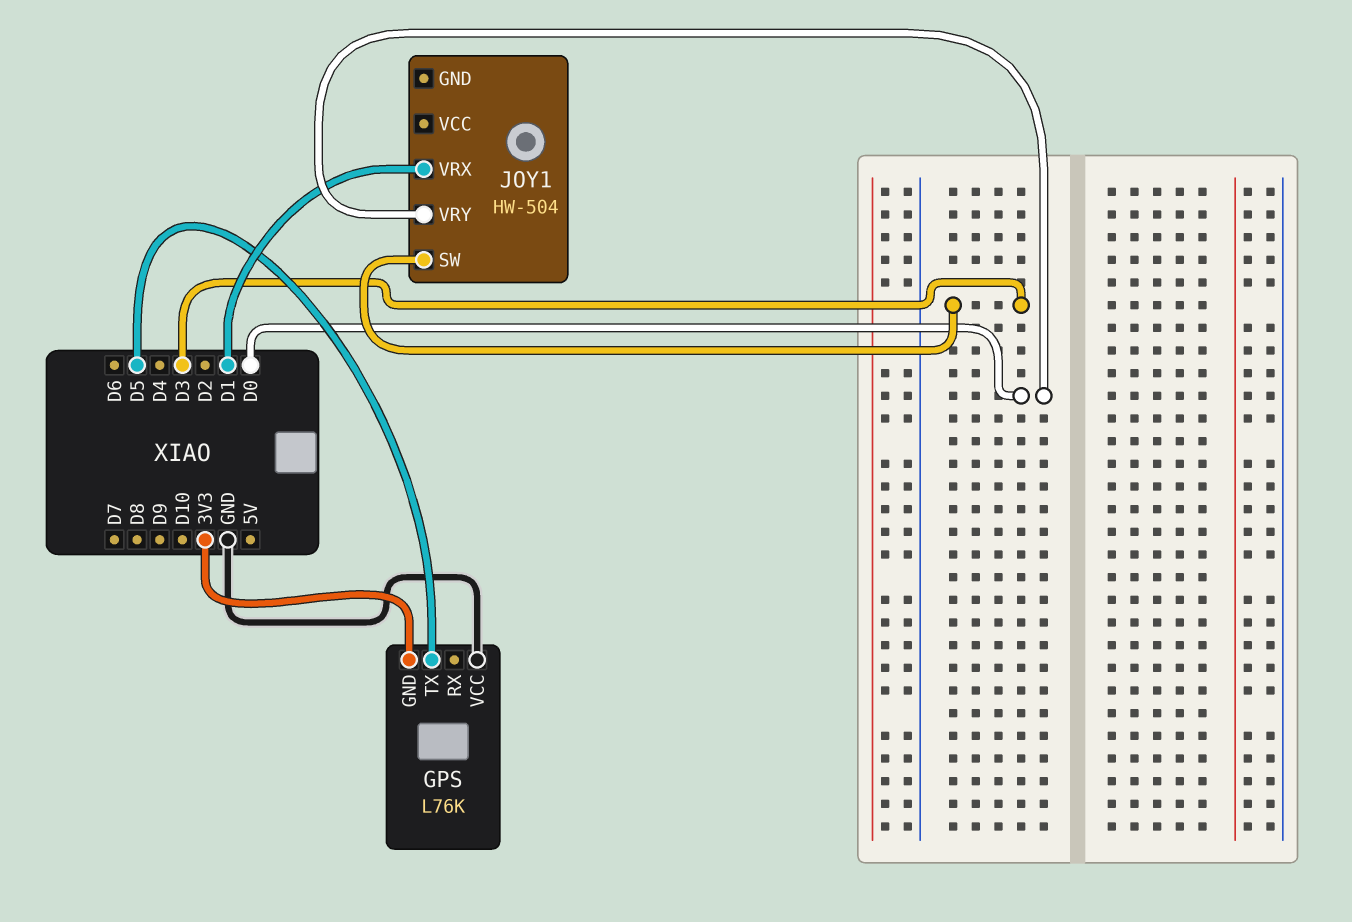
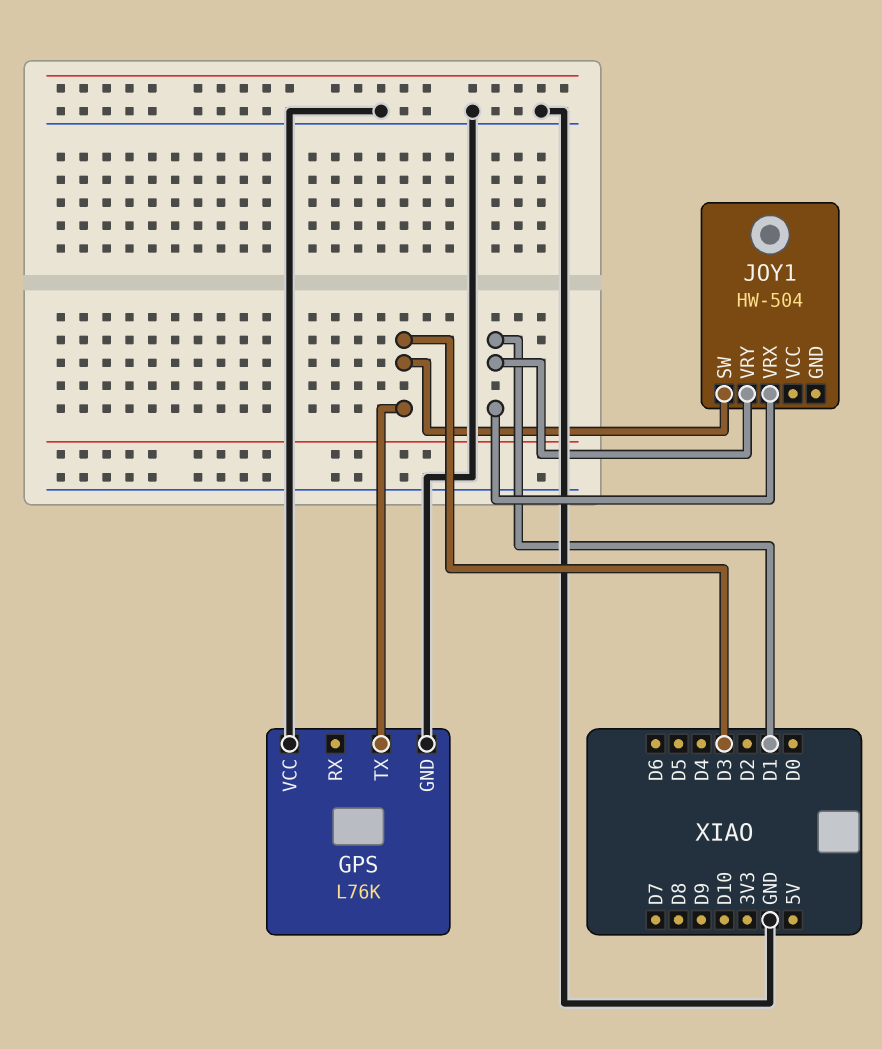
GPS pin GND: 3V3 -> GND
GPS pin TX: D5 -> D3
JOY1 pin VRY: D0 -> D1

